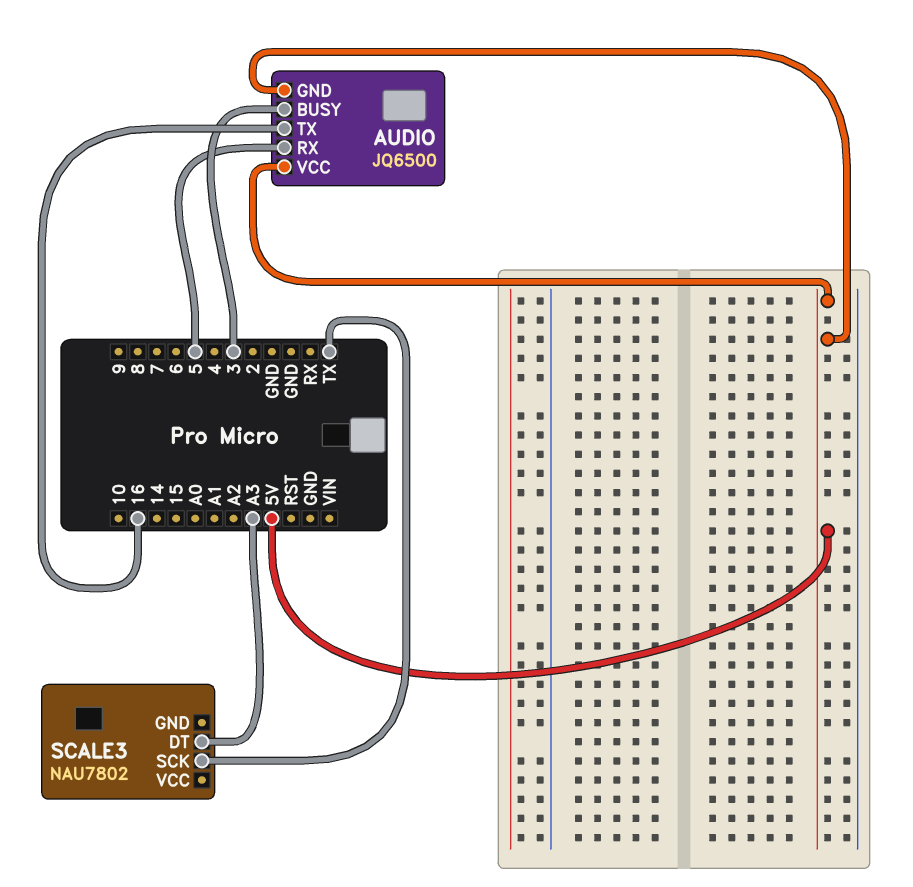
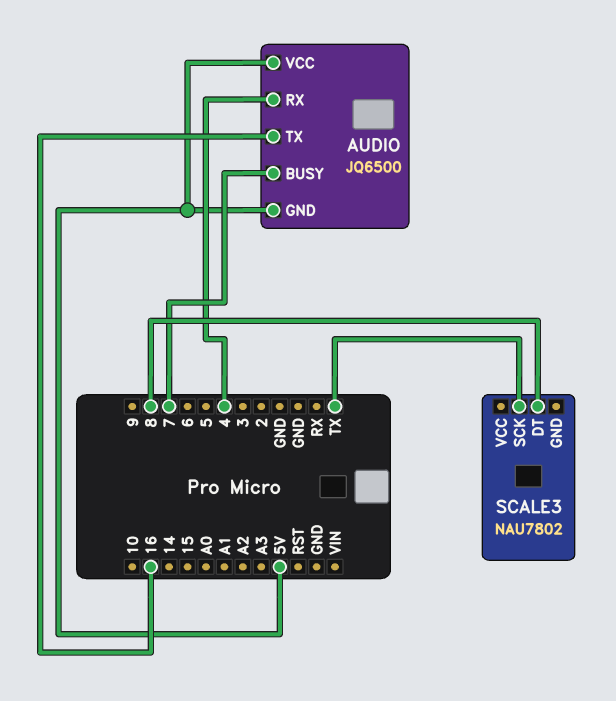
AUDIO pin BUSY: 3 -> 7
AUDIO pin RX: 5 -> 4
SCALE3 pin DT: A3 -> 8

